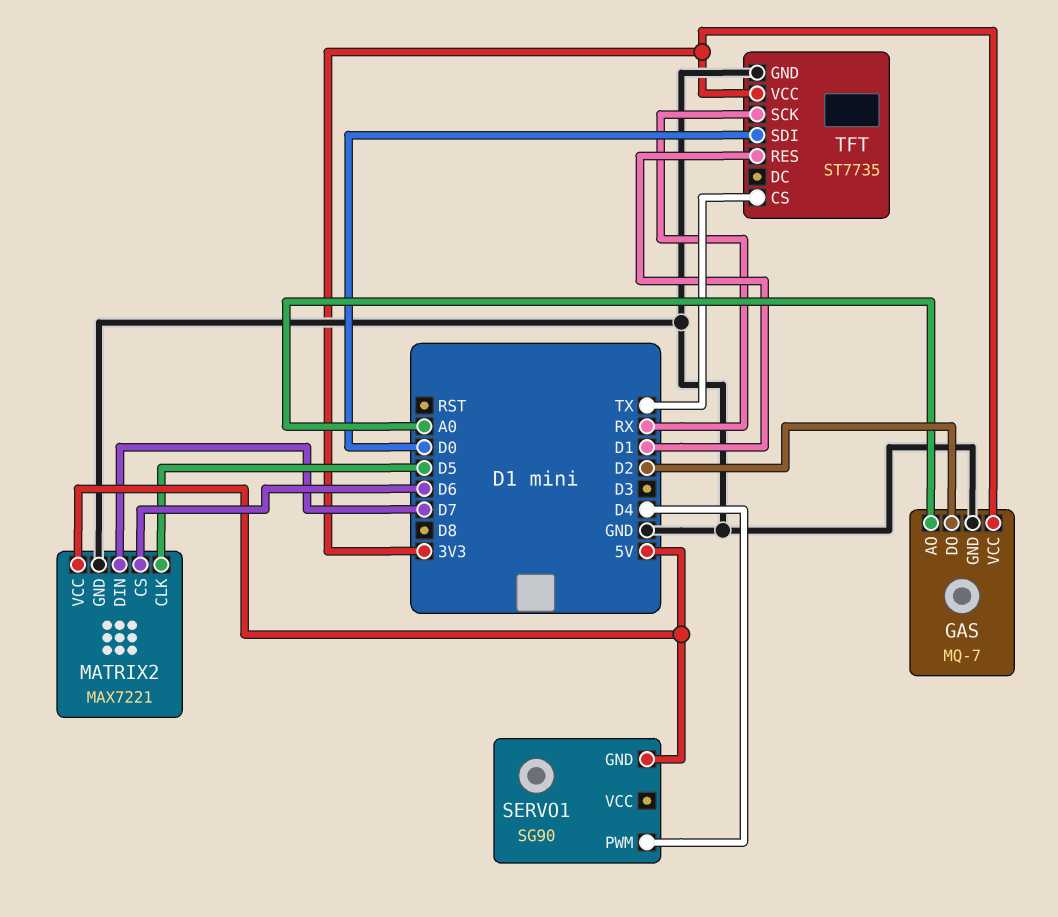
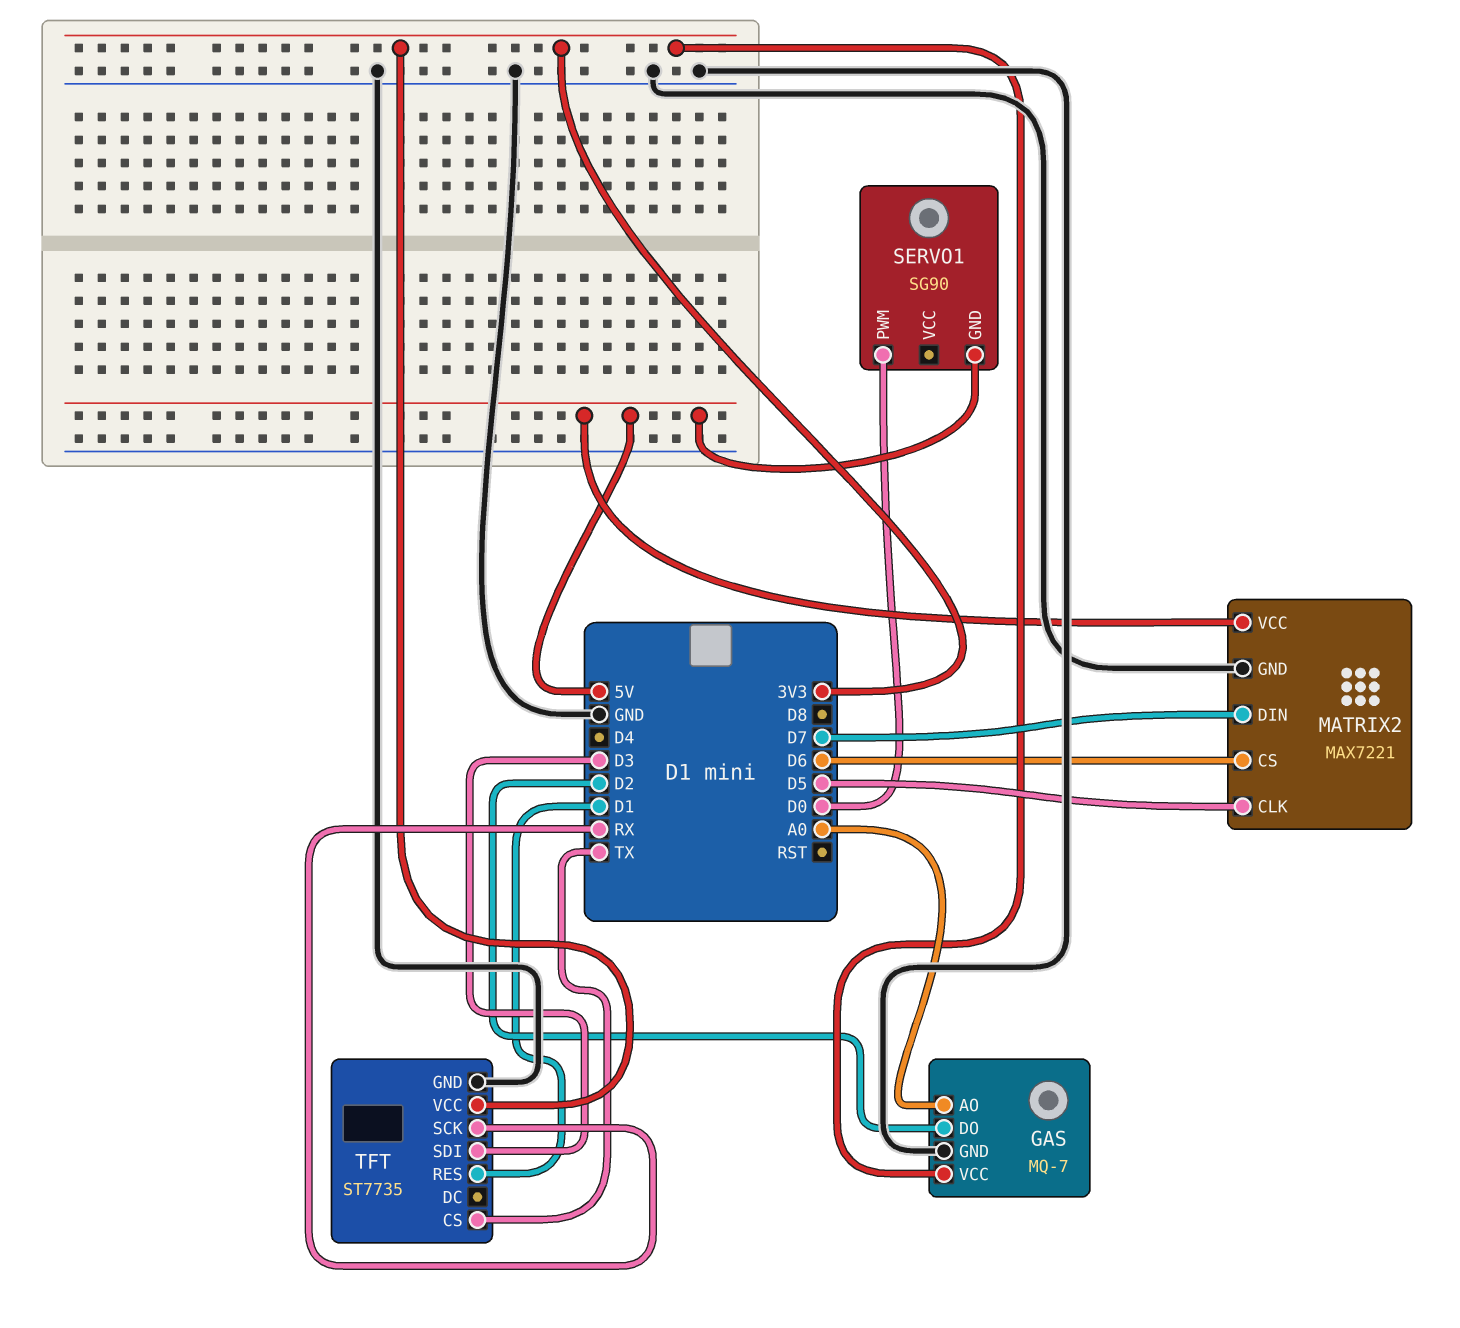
SERVO1 pin PWM: D4 -> D0
TFT pin SDI: D0 -> D3

